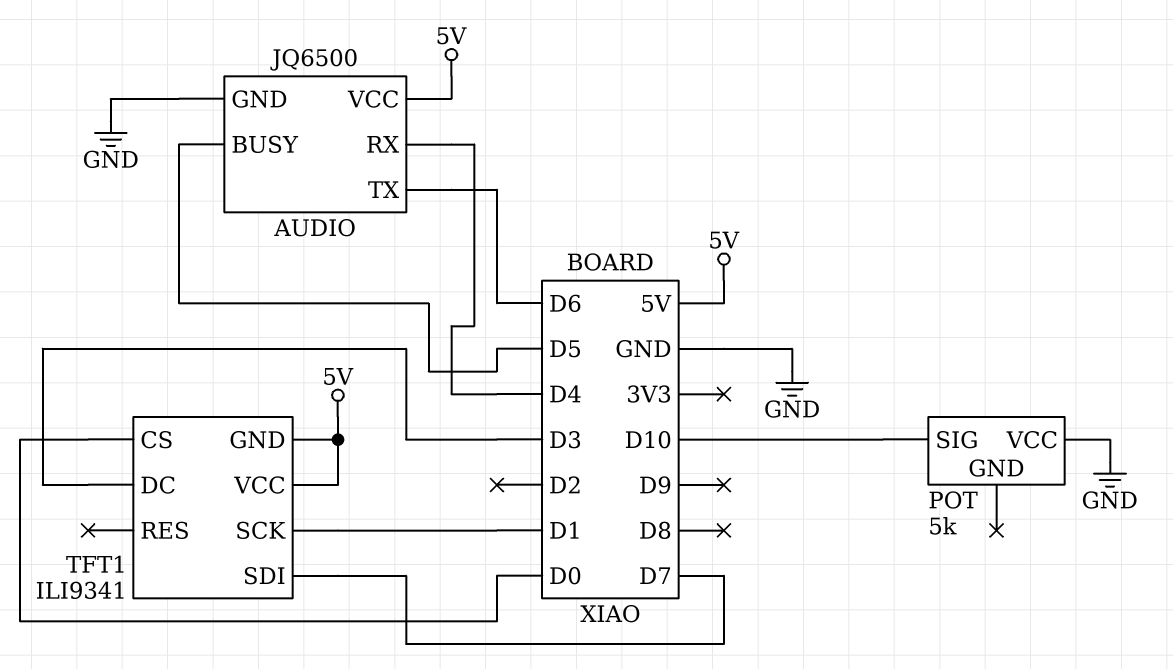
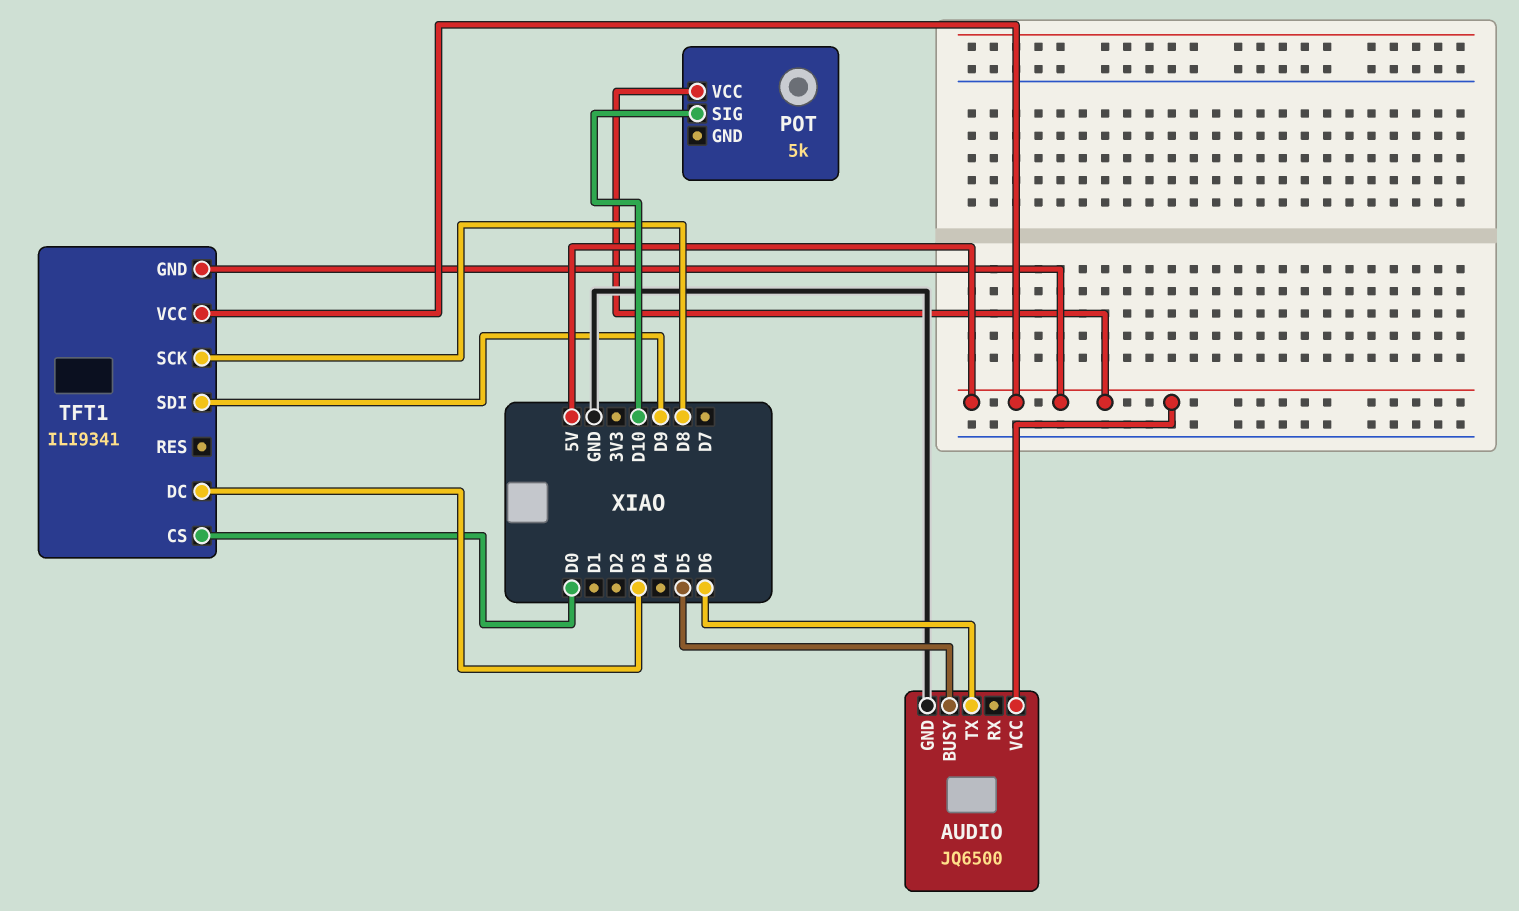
AUDIO pin RX: D4 -> none
POT pin VCC: GND -> 5V
TFT1 pin SCK: D1 -> D8
TFT1 pin SDI: D7 -> D9

